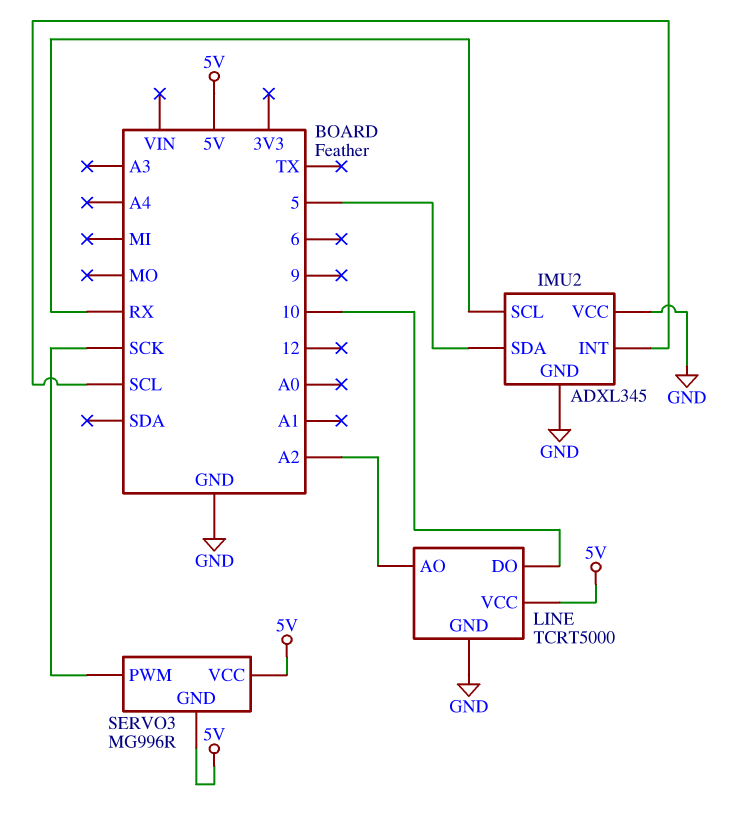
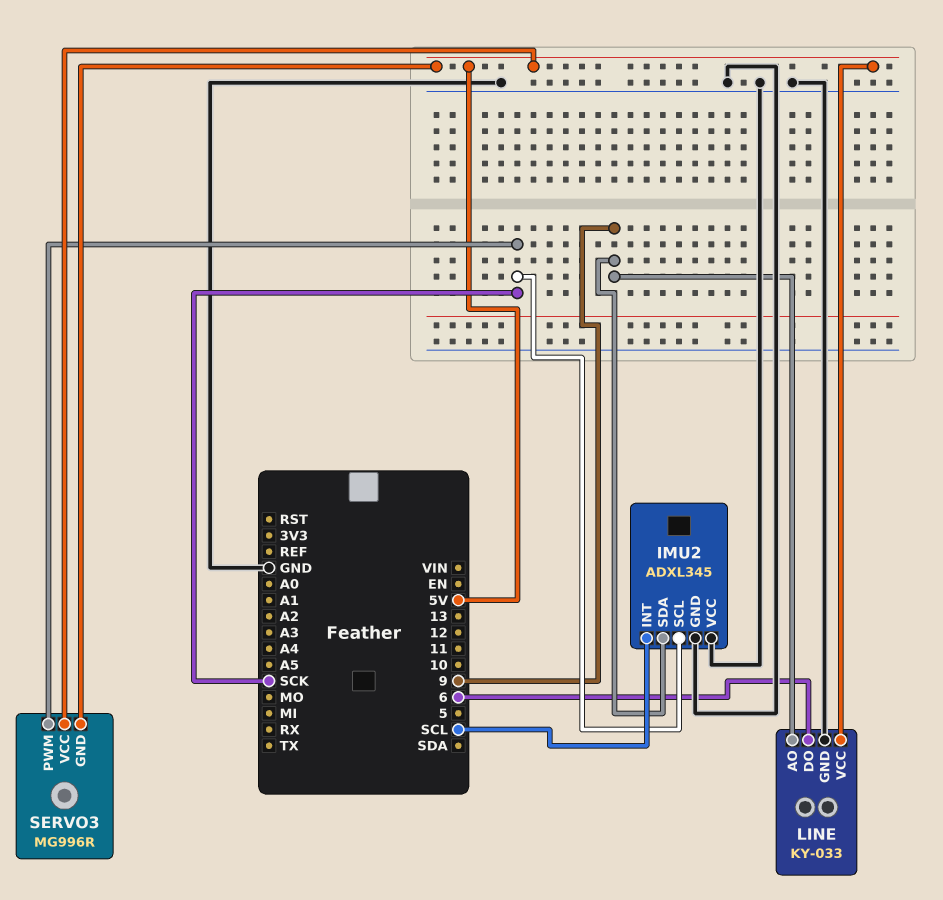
IMU2 pin SCL: RX -> SCK
IMU2 pin SDA: 5 -> 9
LINE: TCRT5000 -> KY-033
LINE pin AO: A2 -> 9
LINE pin DO: 10 -> 6

